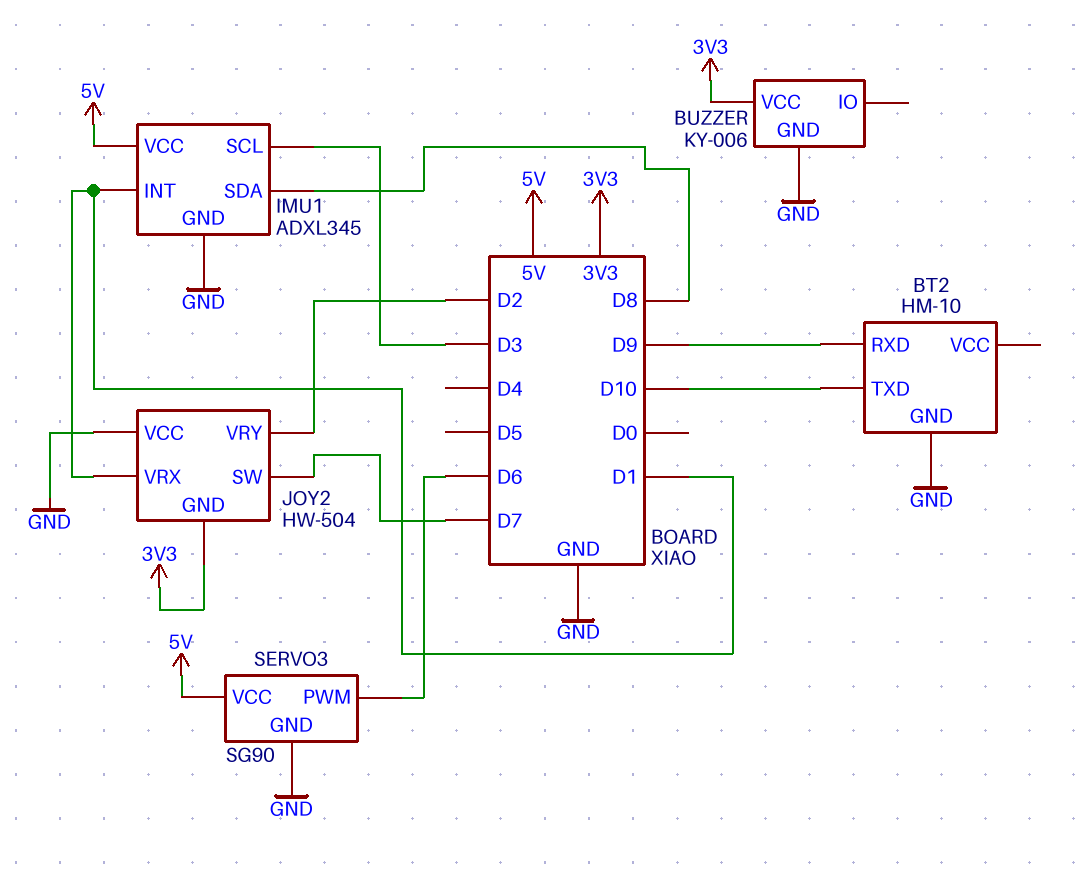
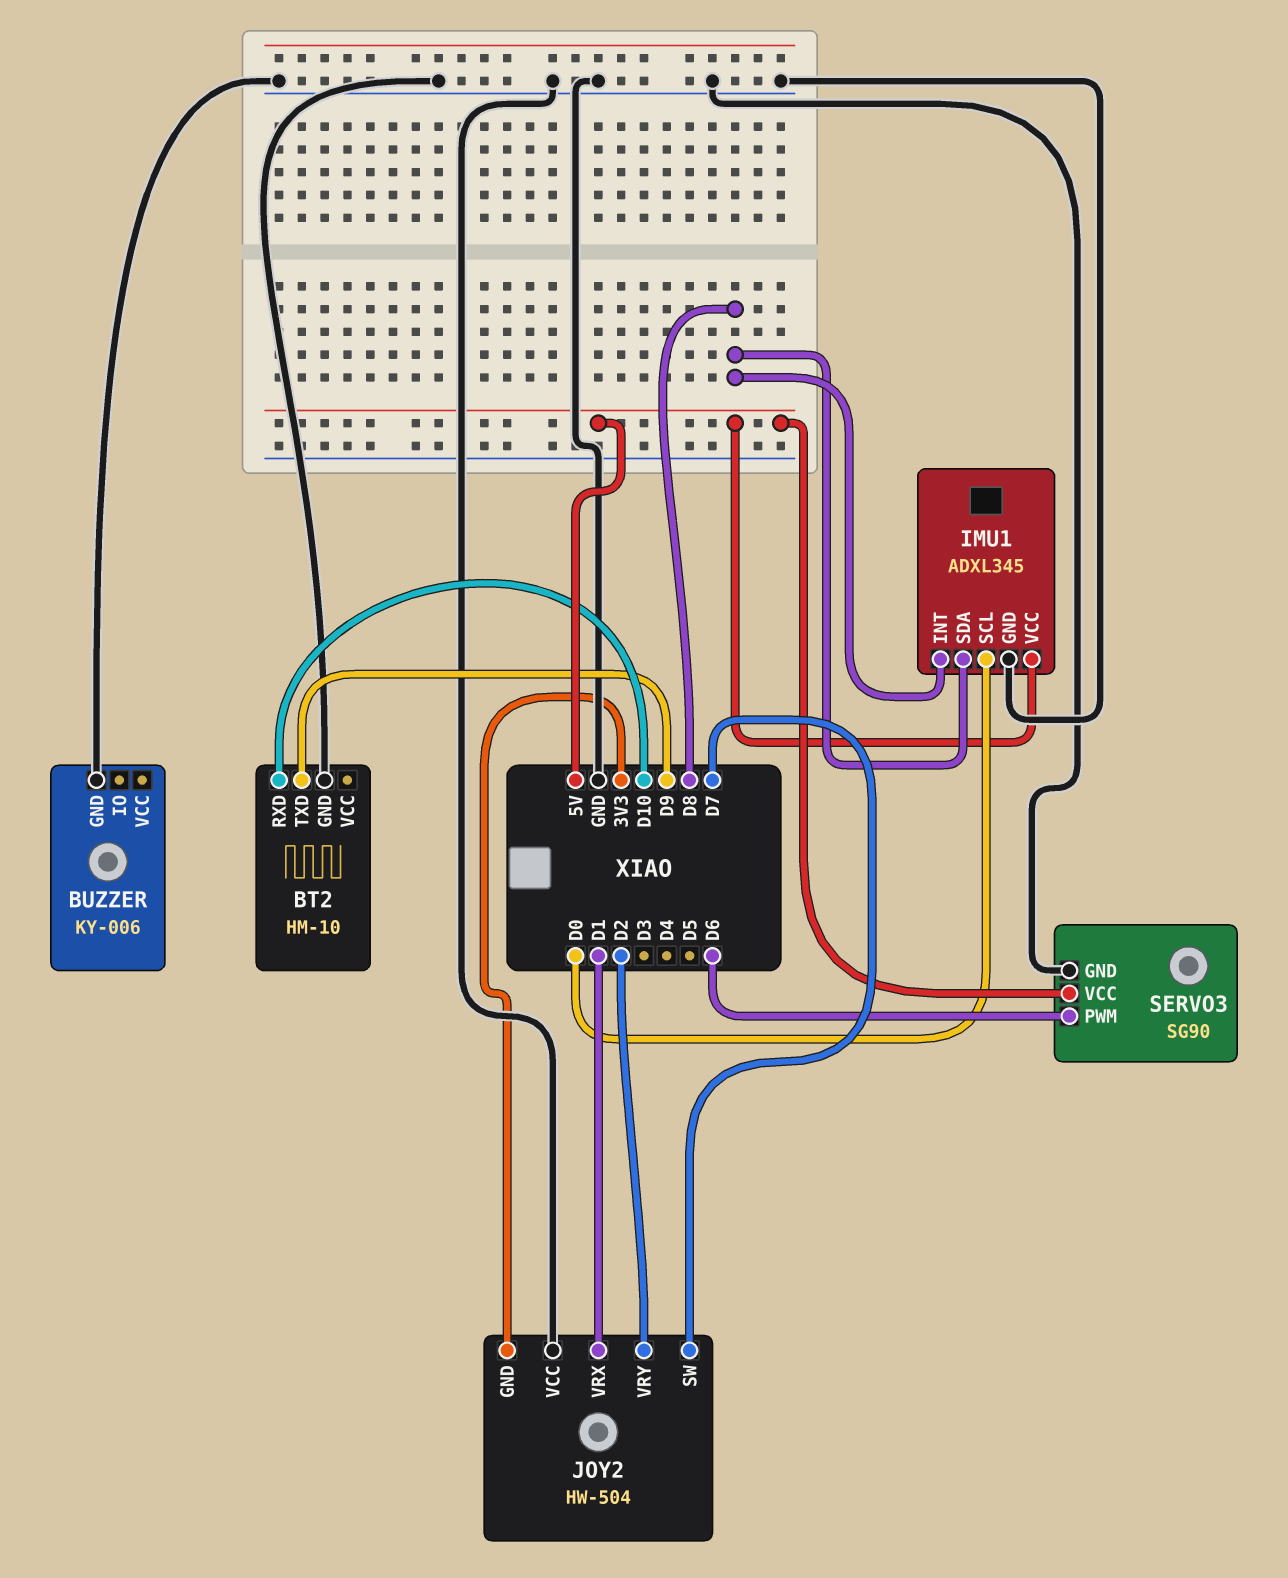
BT2 pin RXD: D9 -> D10
BT2 pin TXD: D10 -> D9
BUZZER pin VCC: 3V3 -> none
IMU1 pin INT: D1 -> D8
IMU1 pin SCL: D3 -> D0

